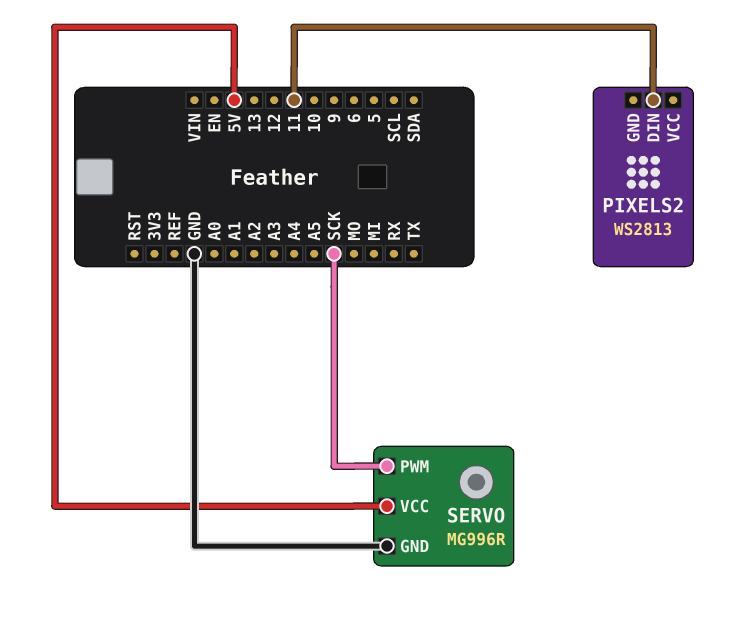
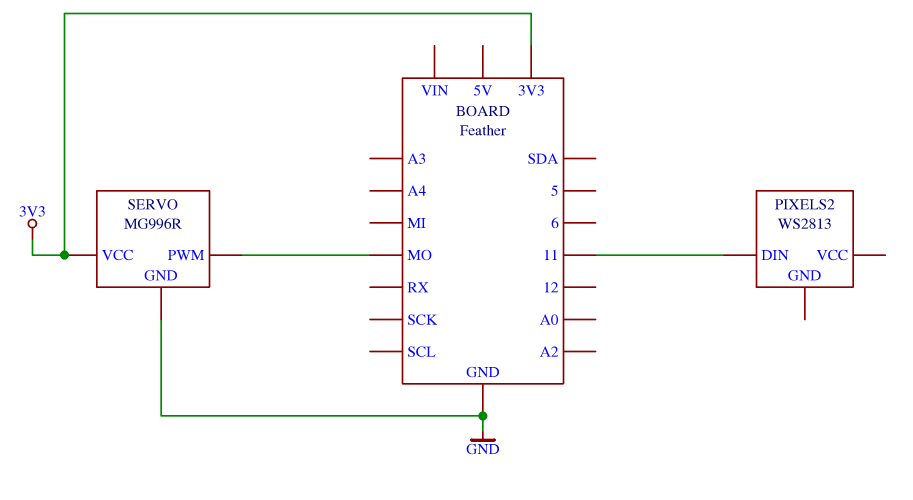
SERVO pin PWM: SCK -> MO
SERVO pin VCC: 5V -> 3V3

